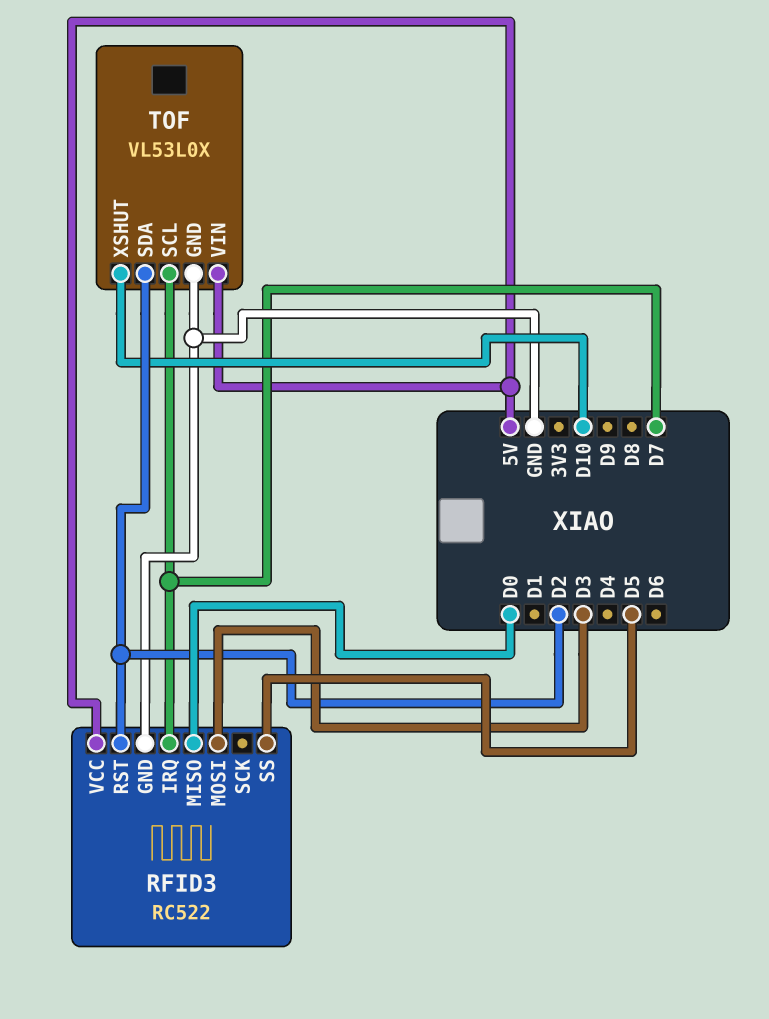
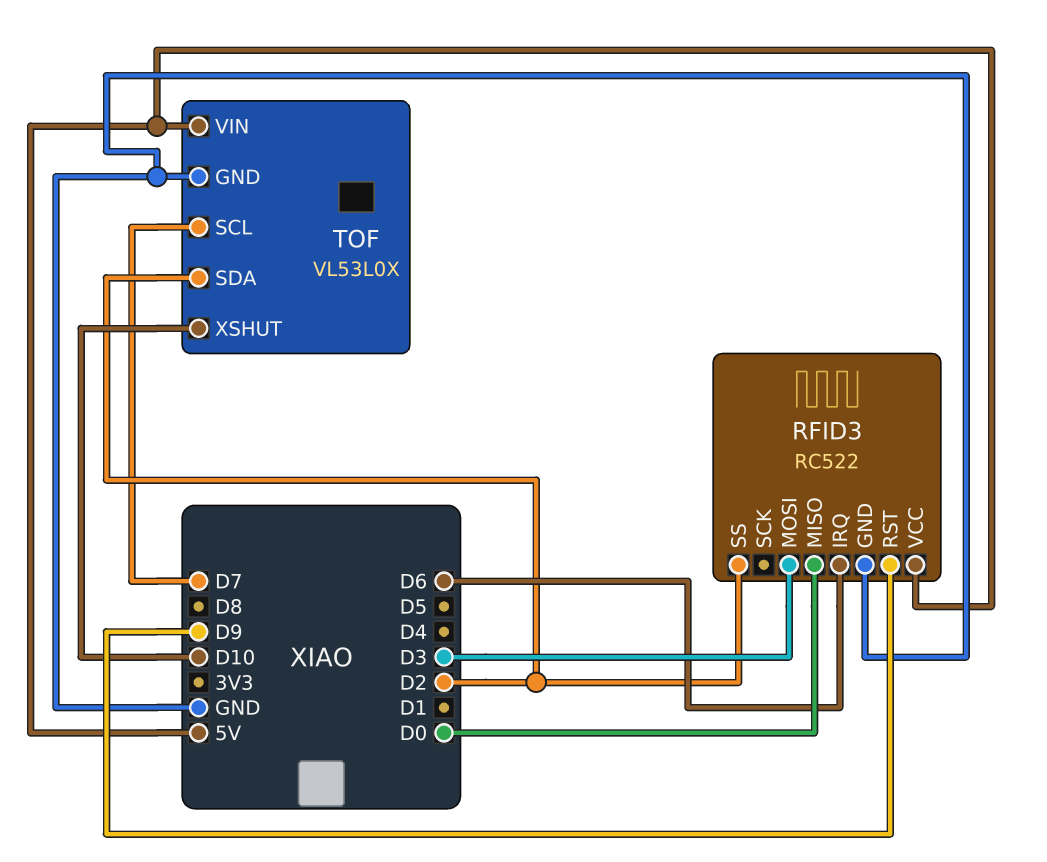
RFID3 pin IRQ: D7 -> D6
RFID3 pin RST: D2 -> D9
RFID3 pin SS: D5 -> D2

